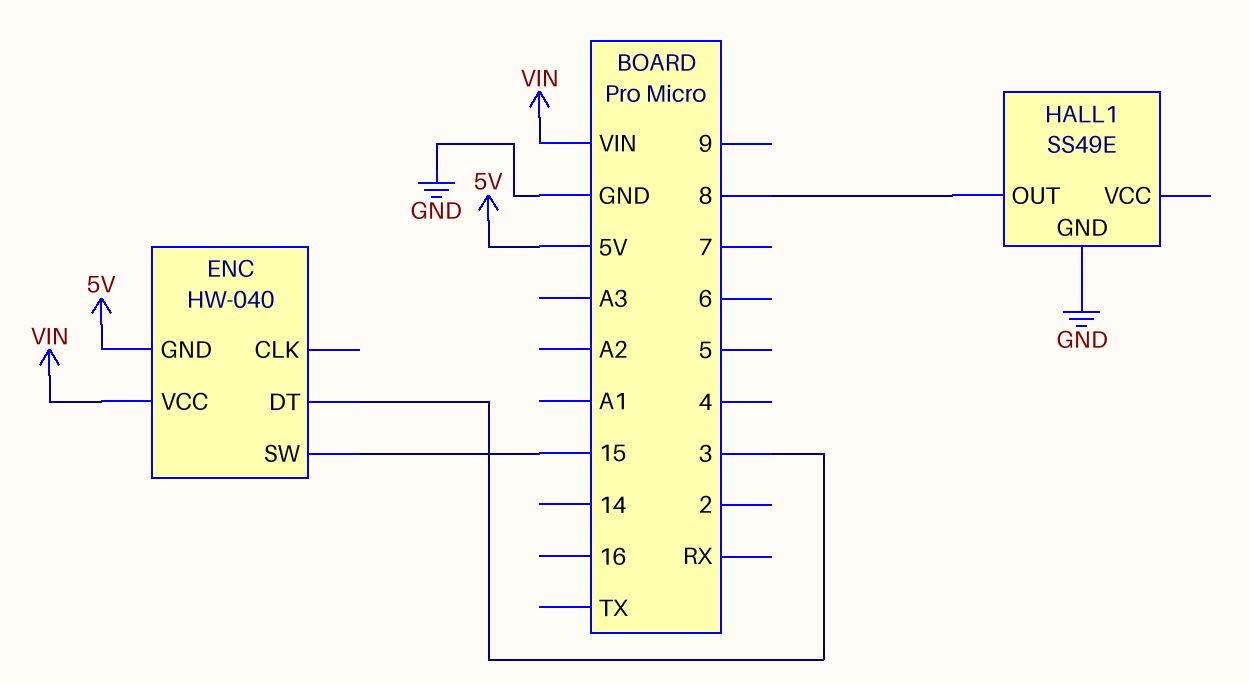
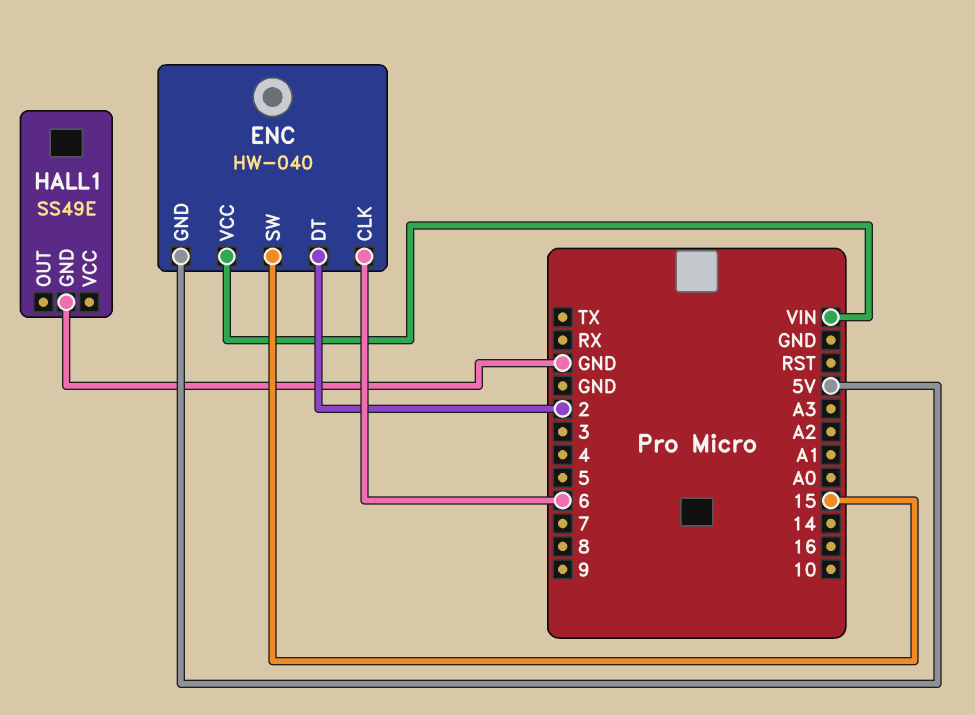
ENC pin CLK: none -> 6
ENC pin DT: 3 -> 2
HALL1 pin OUT: 8 -> none

